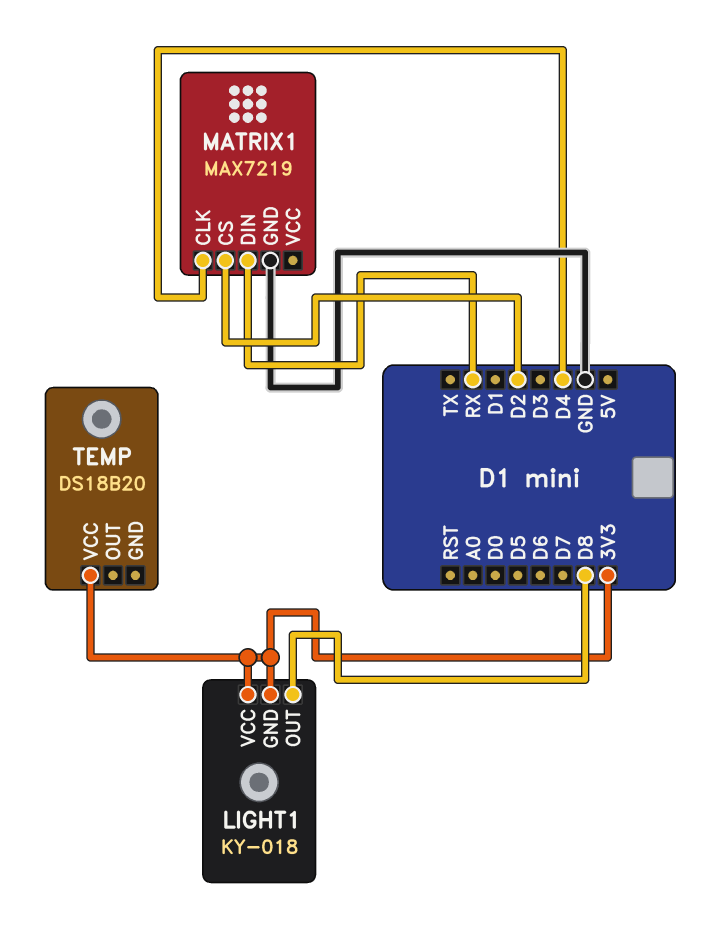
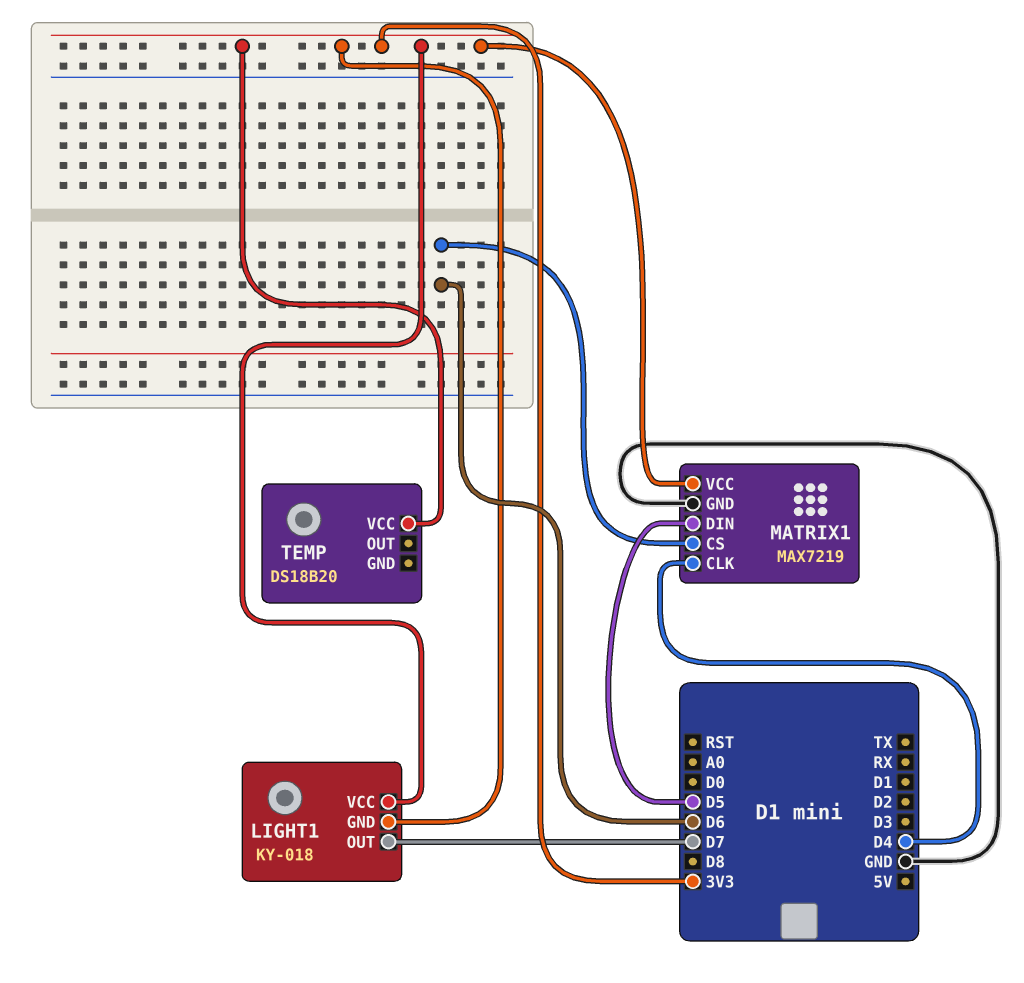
LIGHT1 pin OUT: D8 -> D7
MATRIX1 pin CS: D2 -> D6
MATRIX1 pin DIN: RX -> D5
MATRIX1 pin VCC: none -> 3V3

